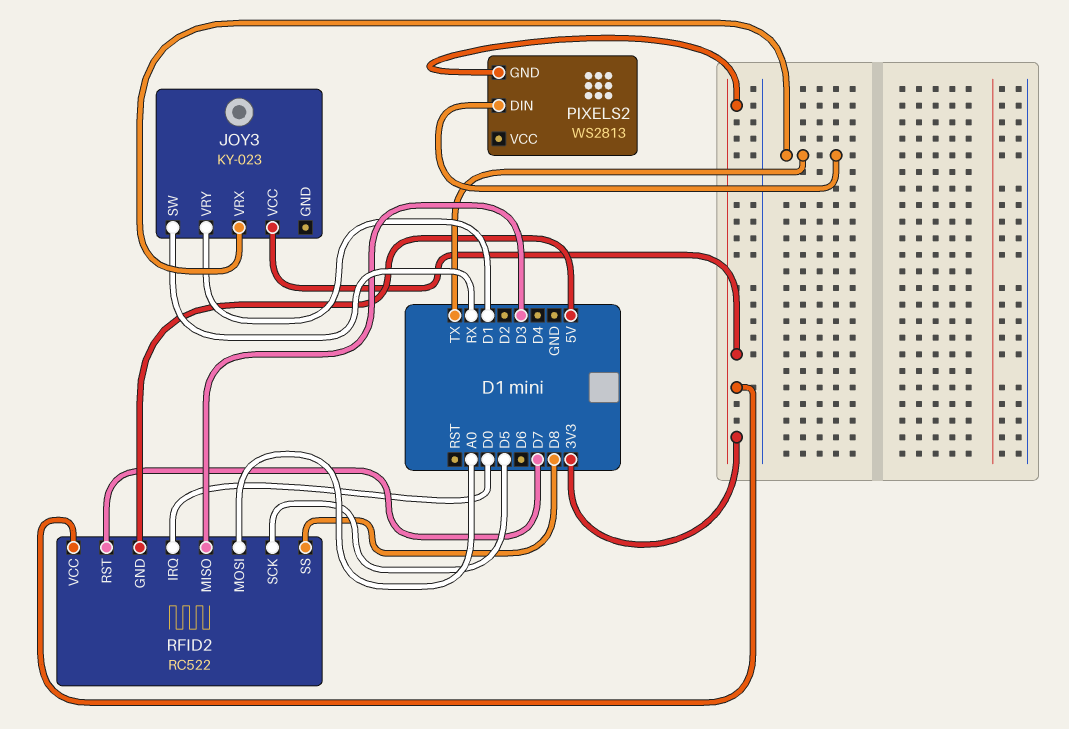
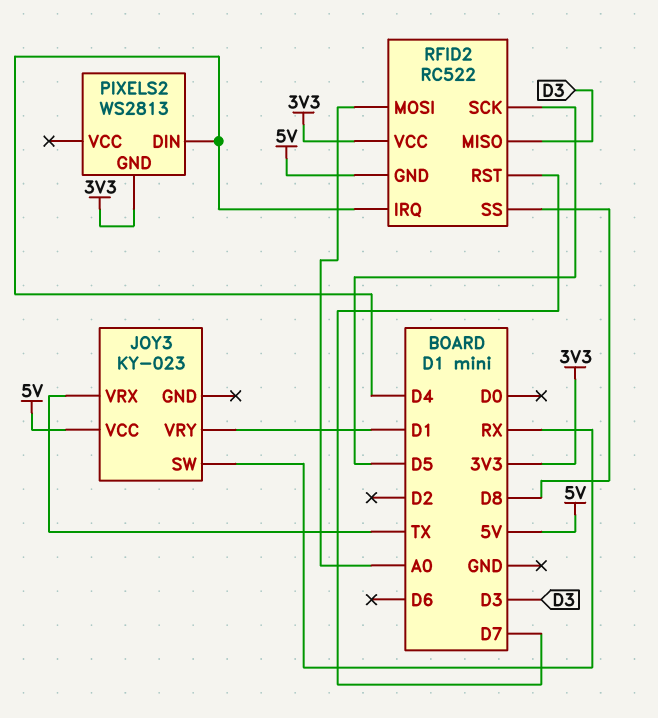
JOY3 pin VCC: 3V3 -> 5V
PIXELS2 pin DIN: TX -> D4
RFID2 pin IRQ: D0 -> D4

